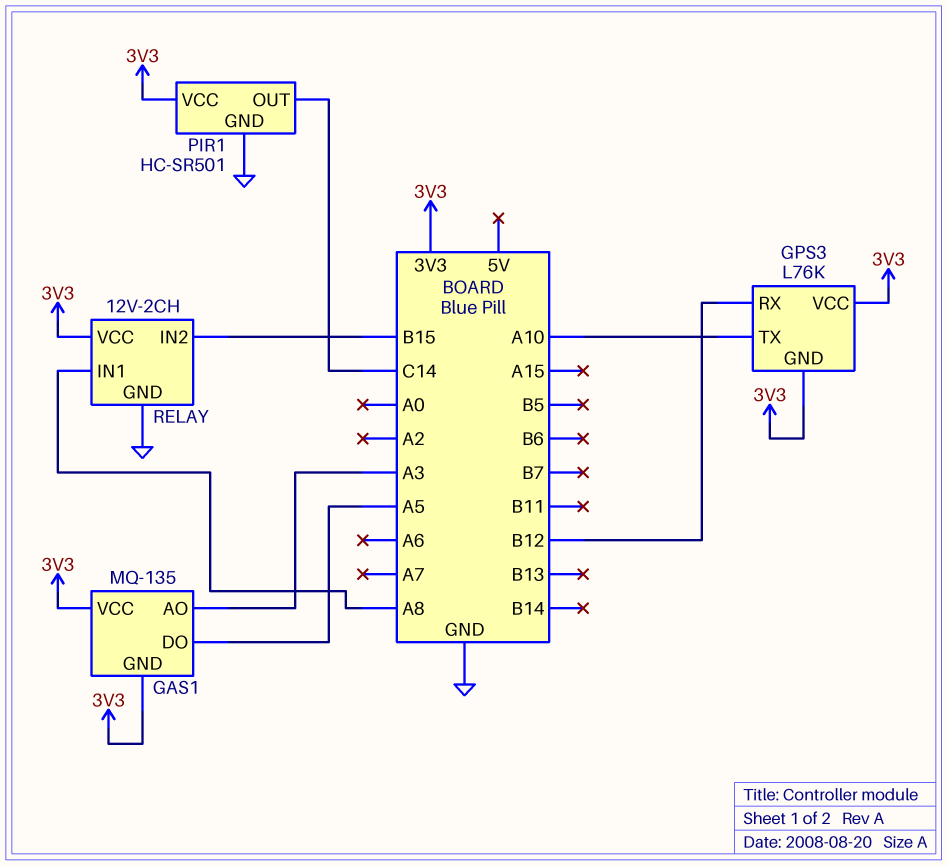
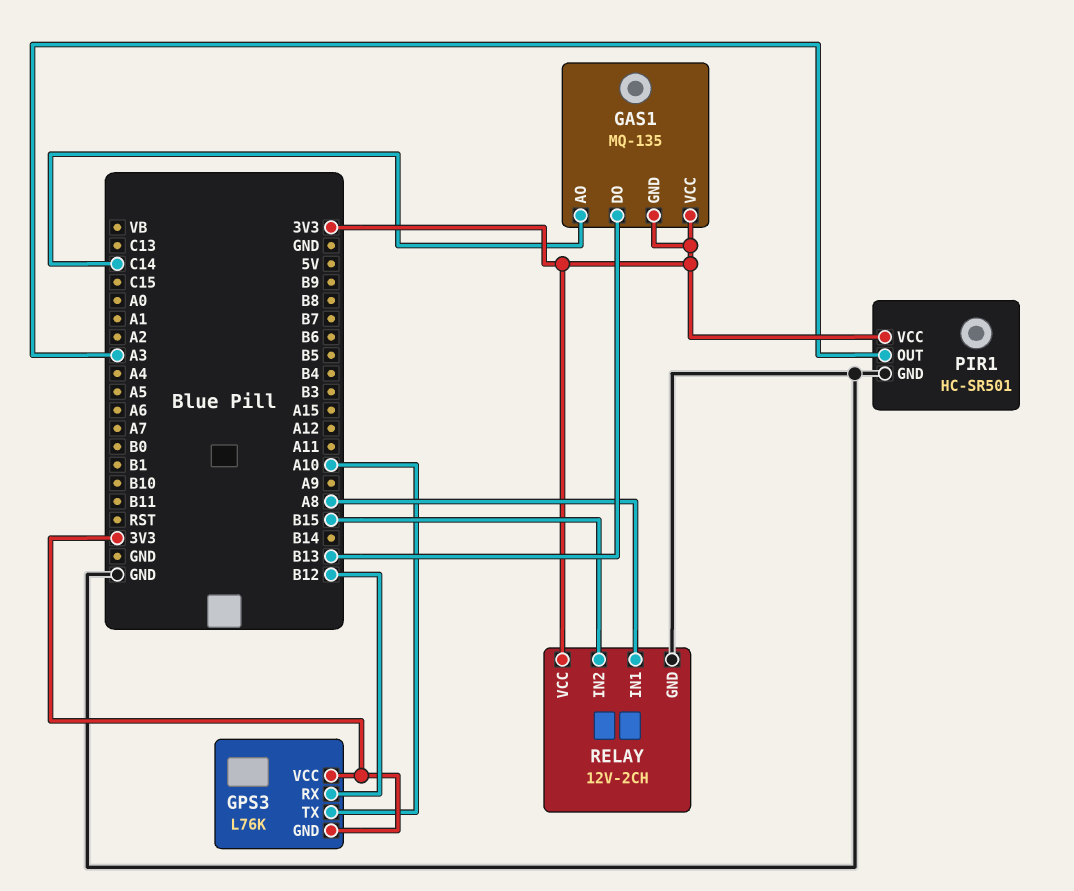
GAS1 pin AO: A3 -> C14
GAS1 pin DO: A5 -> B13
PIR1 pin OUT: C14 -> A3

